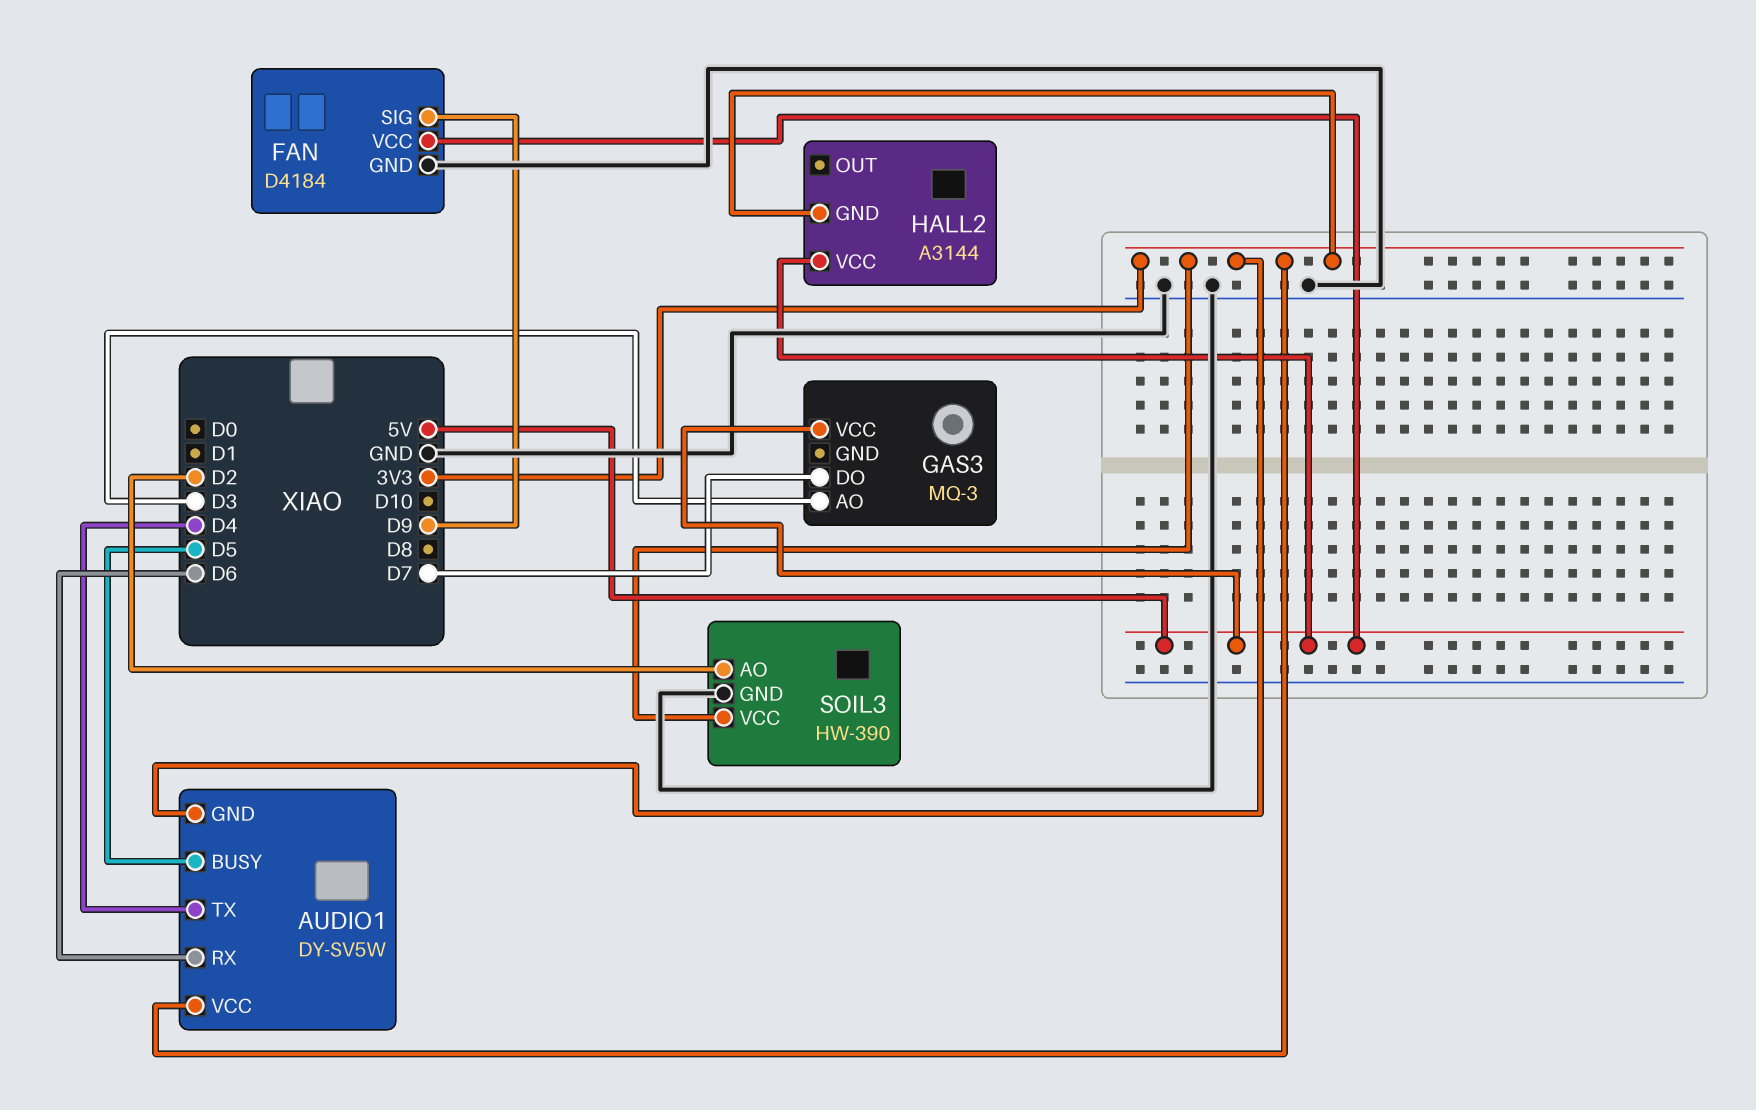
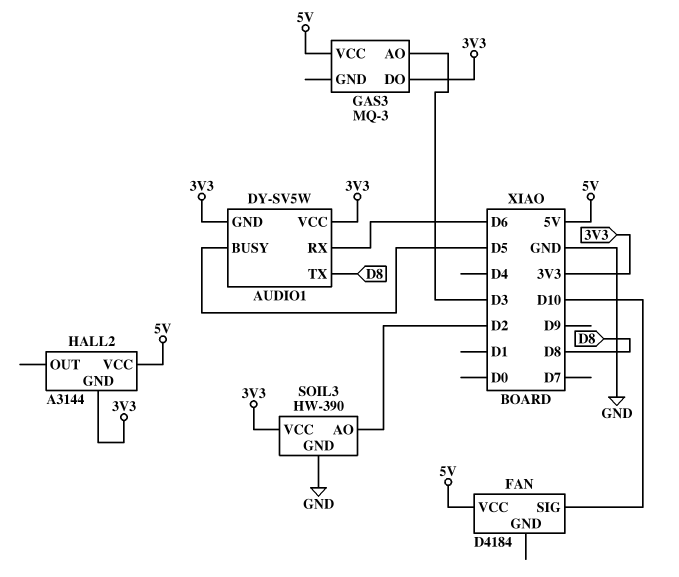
AUDIO1 pin TX: D4 -> D8
FAN pin GND: GND -> none
FAN pin SIG: D9 -> D10
GAS3 pin DO: D7 -> 3V3

